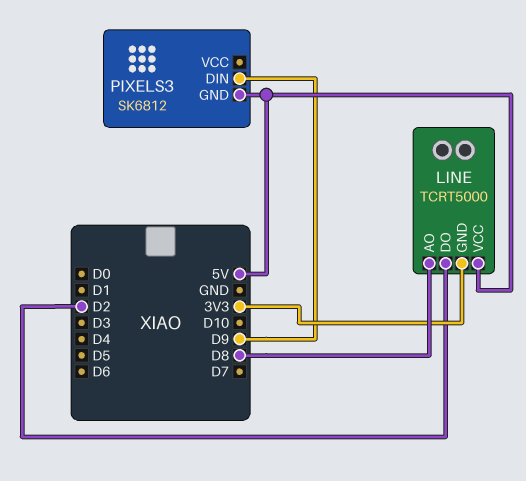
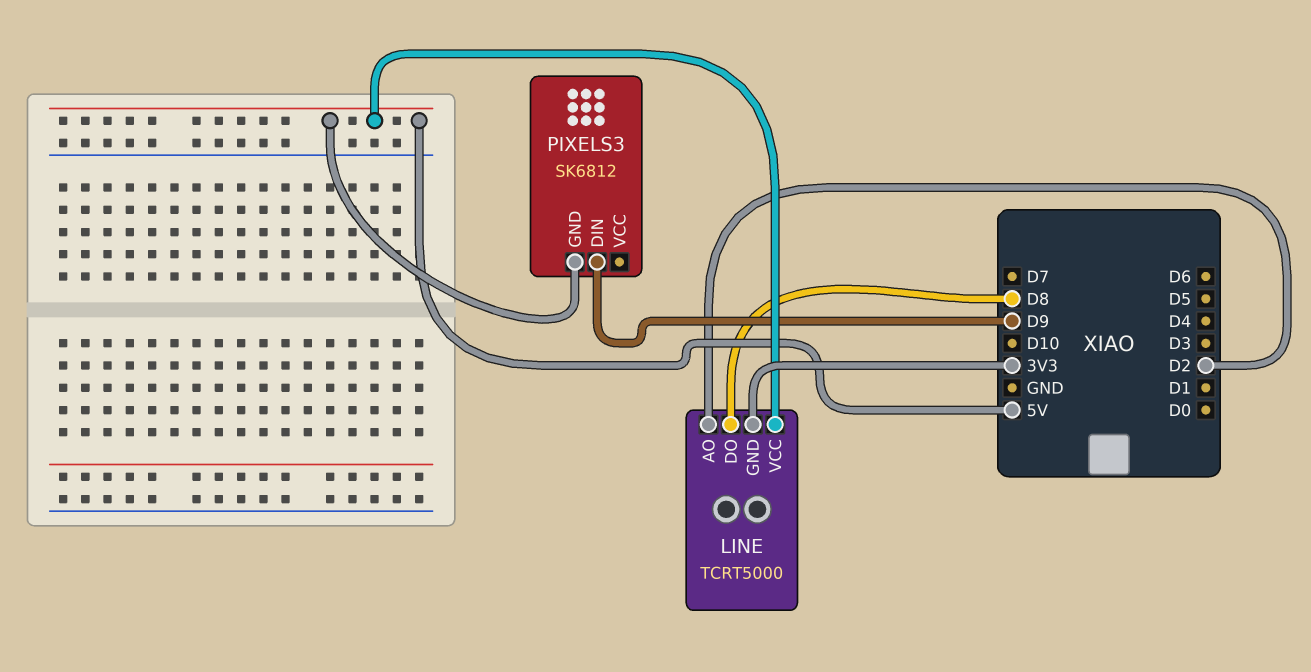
LINE pin AO: D8 -> D2
LINE pin DO: D2 -> D8

